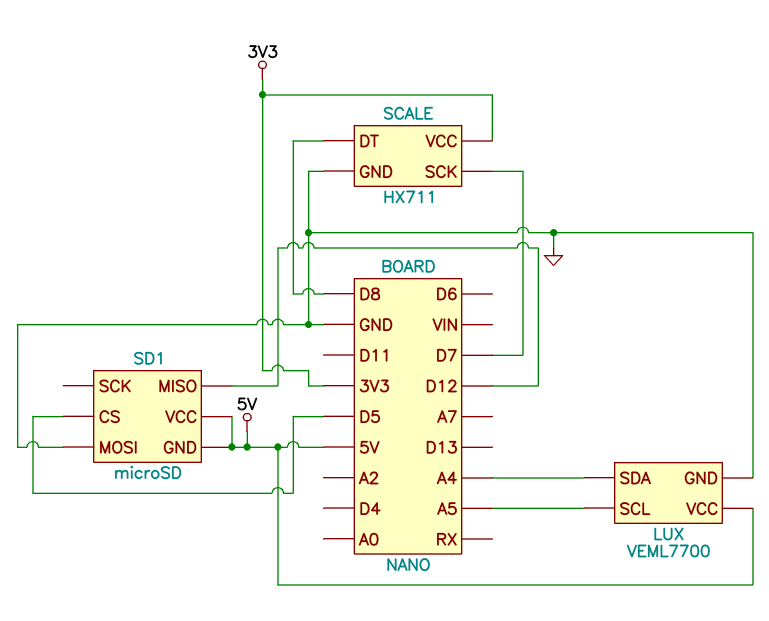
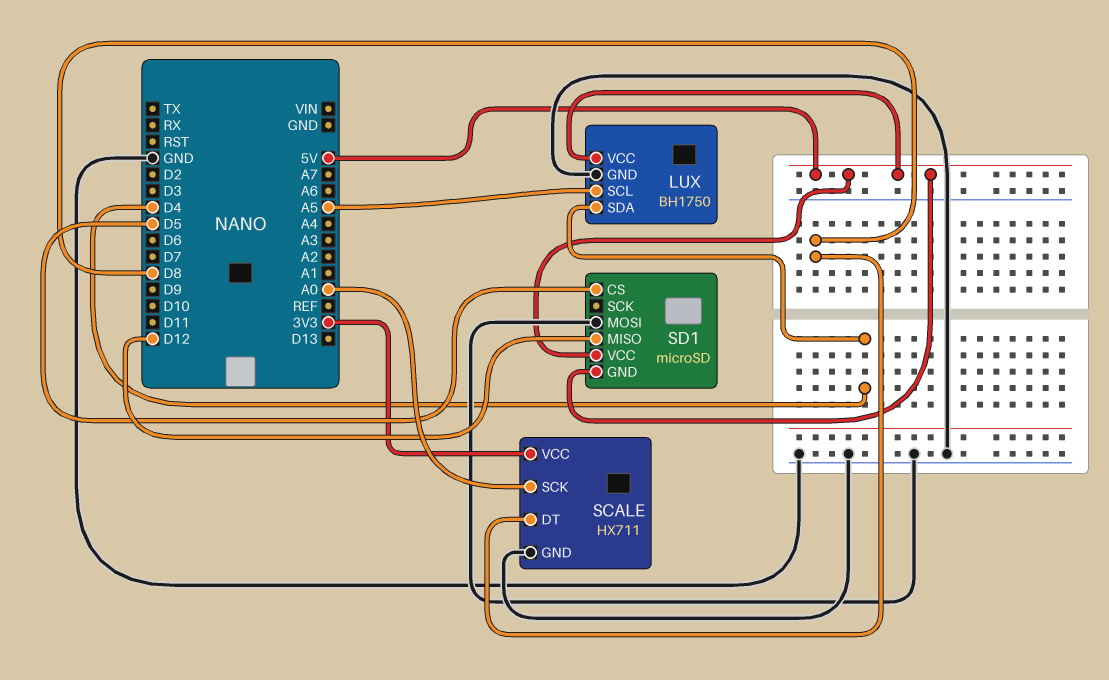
LUX: VEML7700 -> BH1750
LUX pin SDA: A4 -> D4
SCALE pin SCK: D7 -> A0

